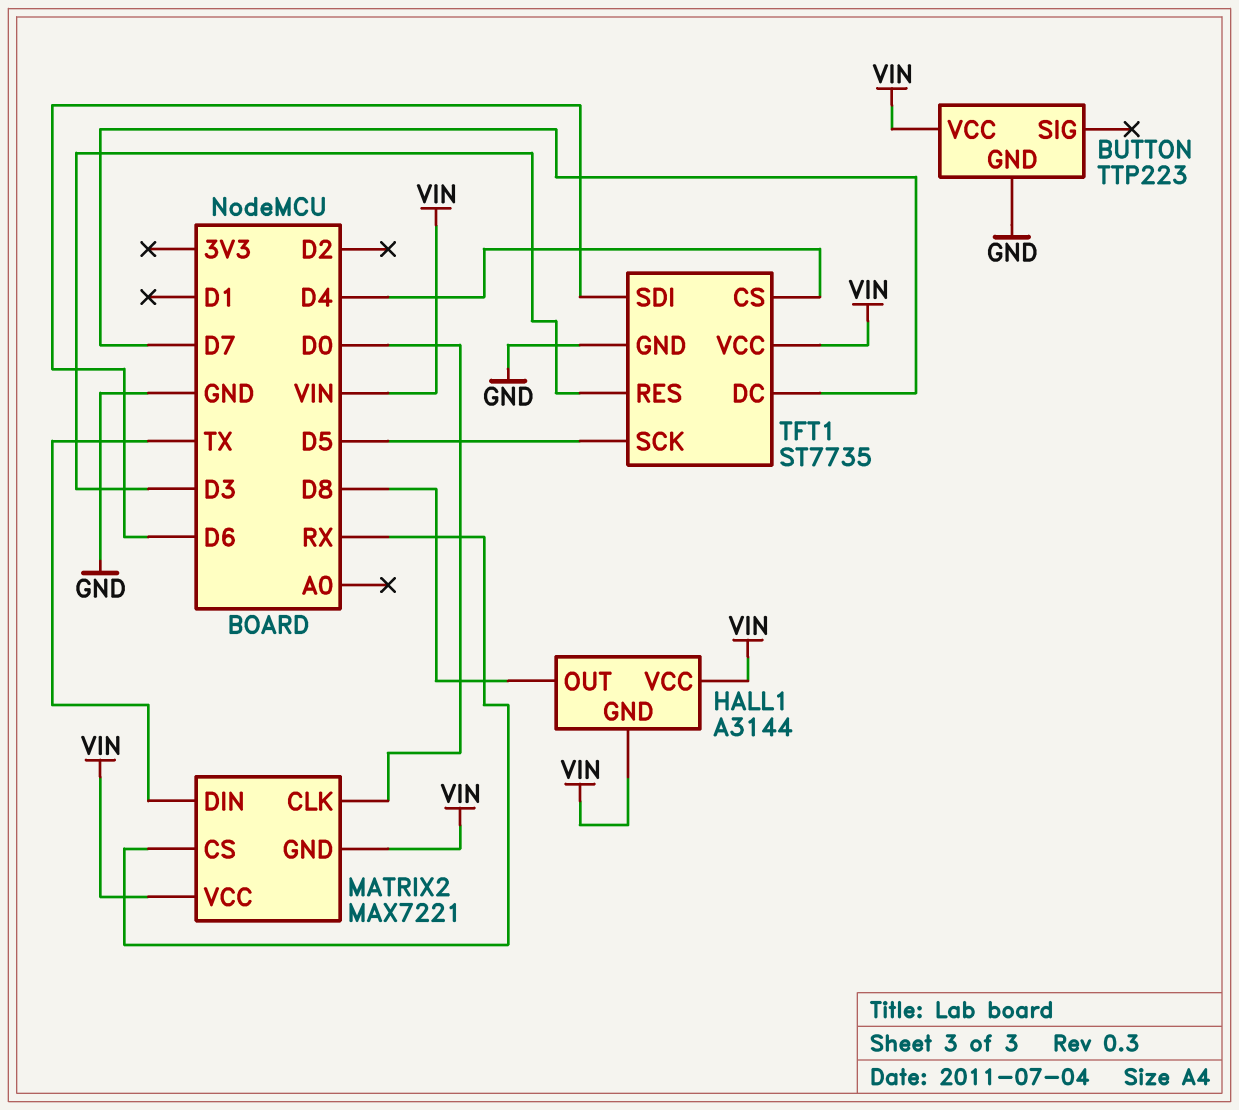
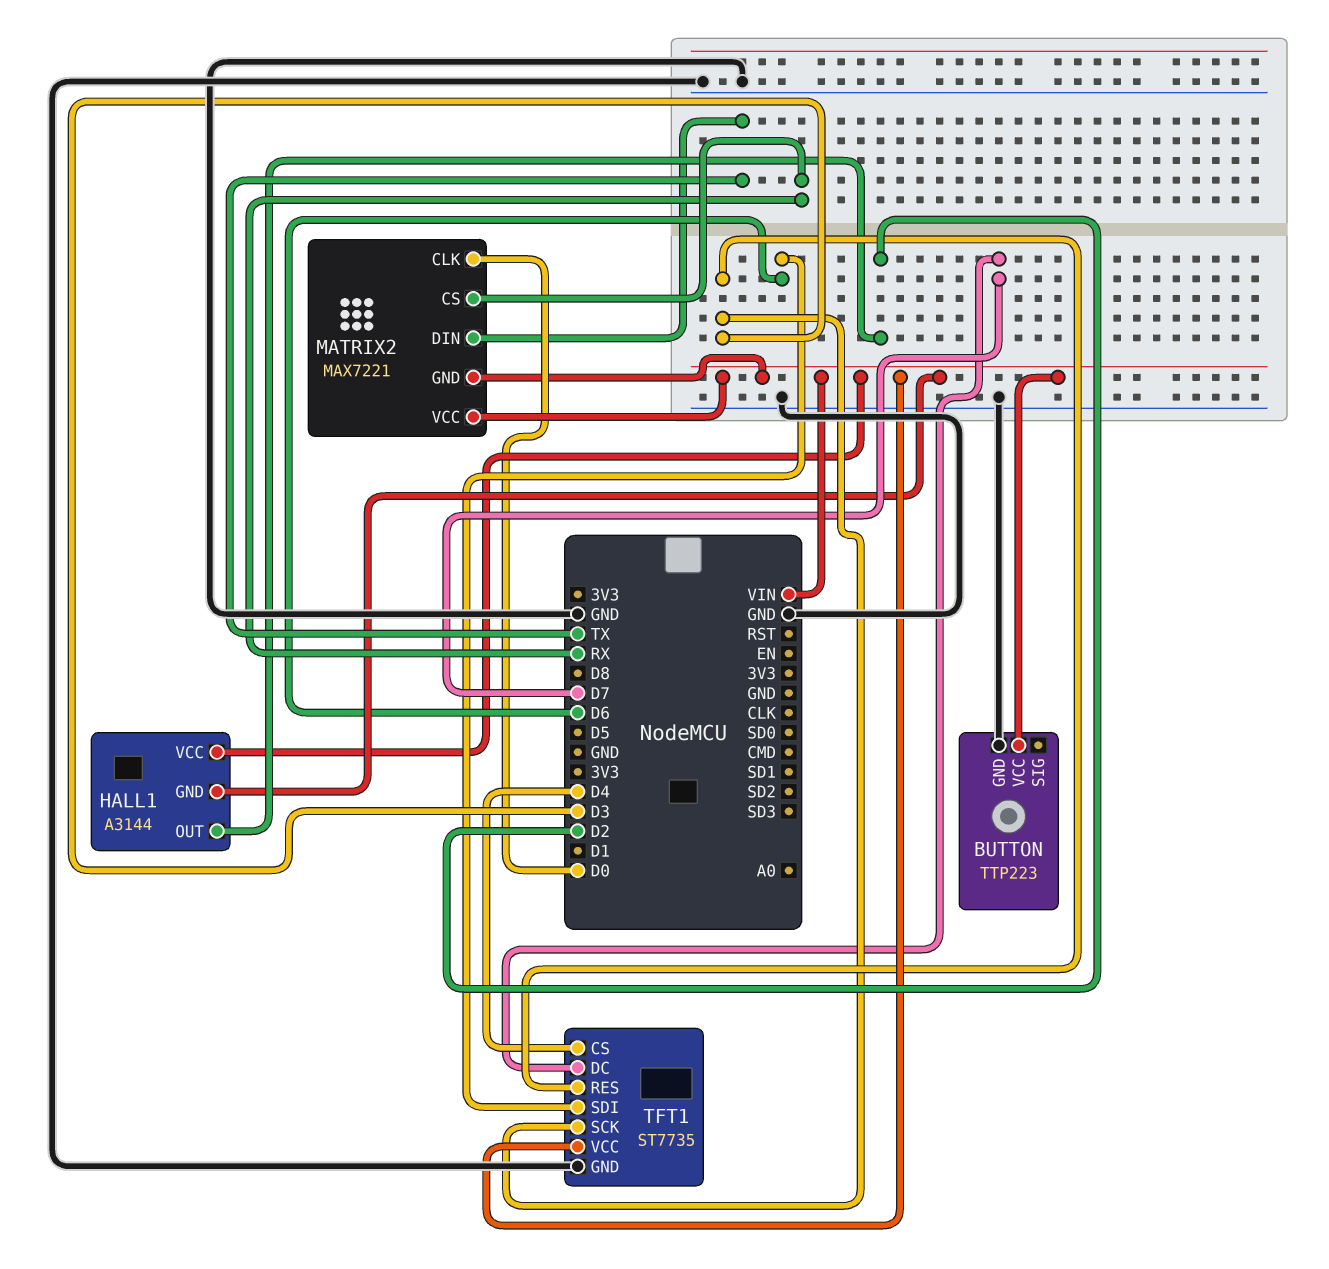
HALL1 pin OUT: D8 -> D2
TFT1 pin SCK: D5 -> D3

